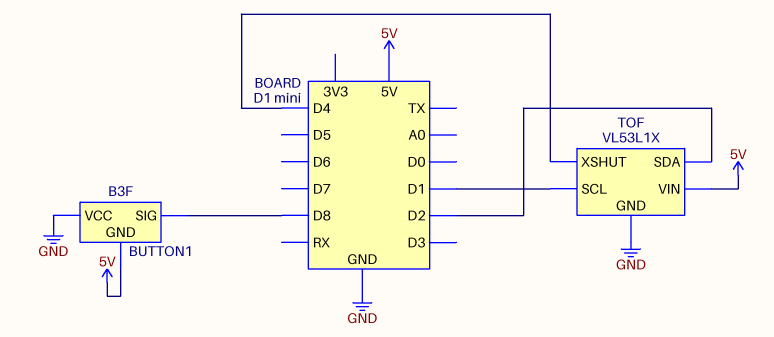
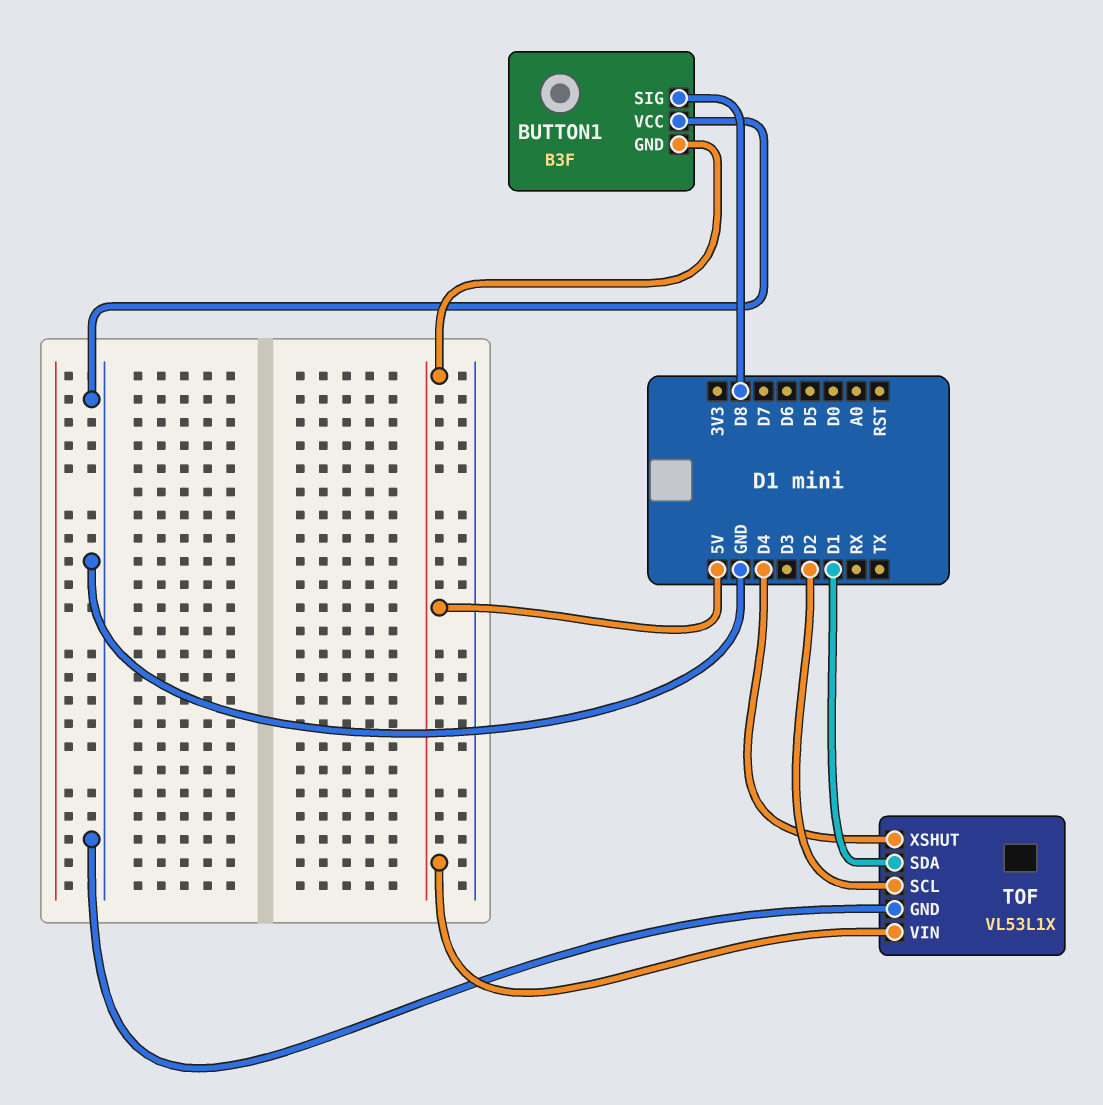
TOF pin SCL: D1 -> D2
TOF pin SDA: D2 -> D1

